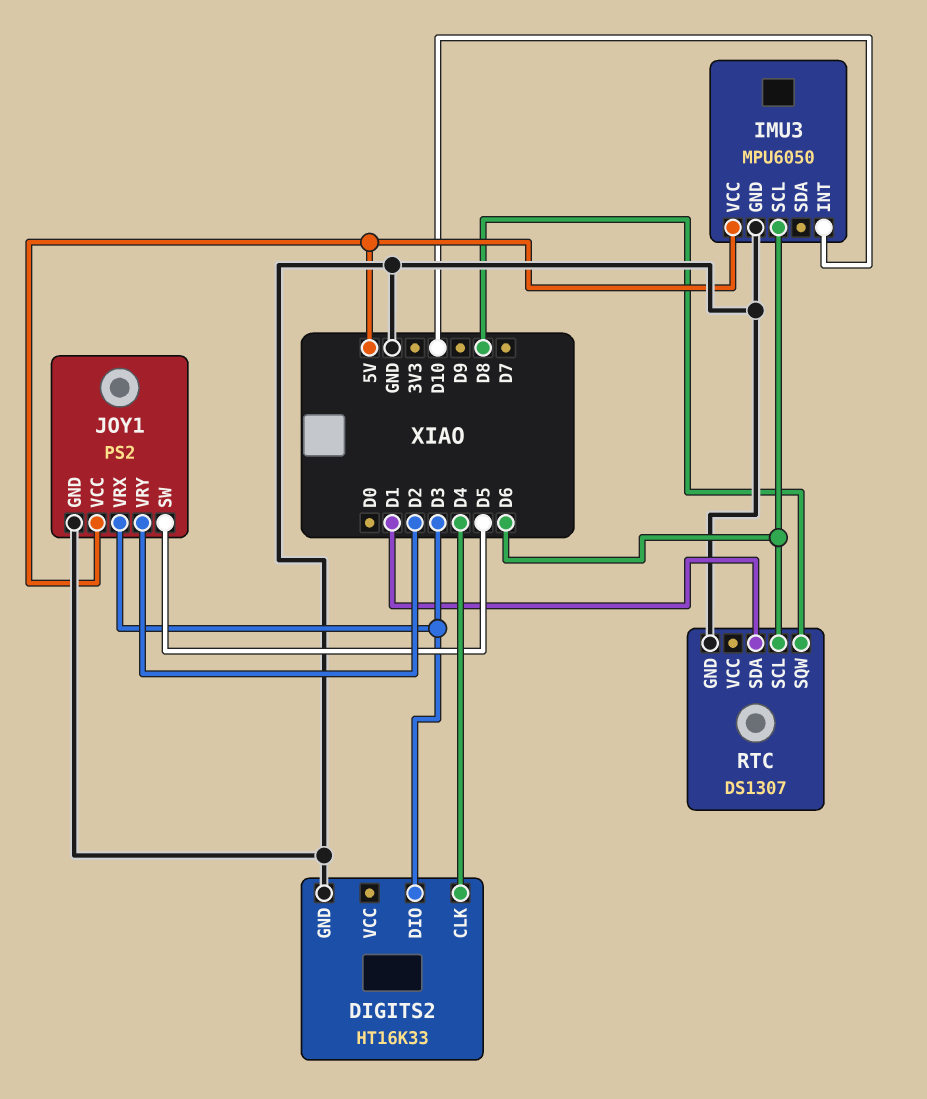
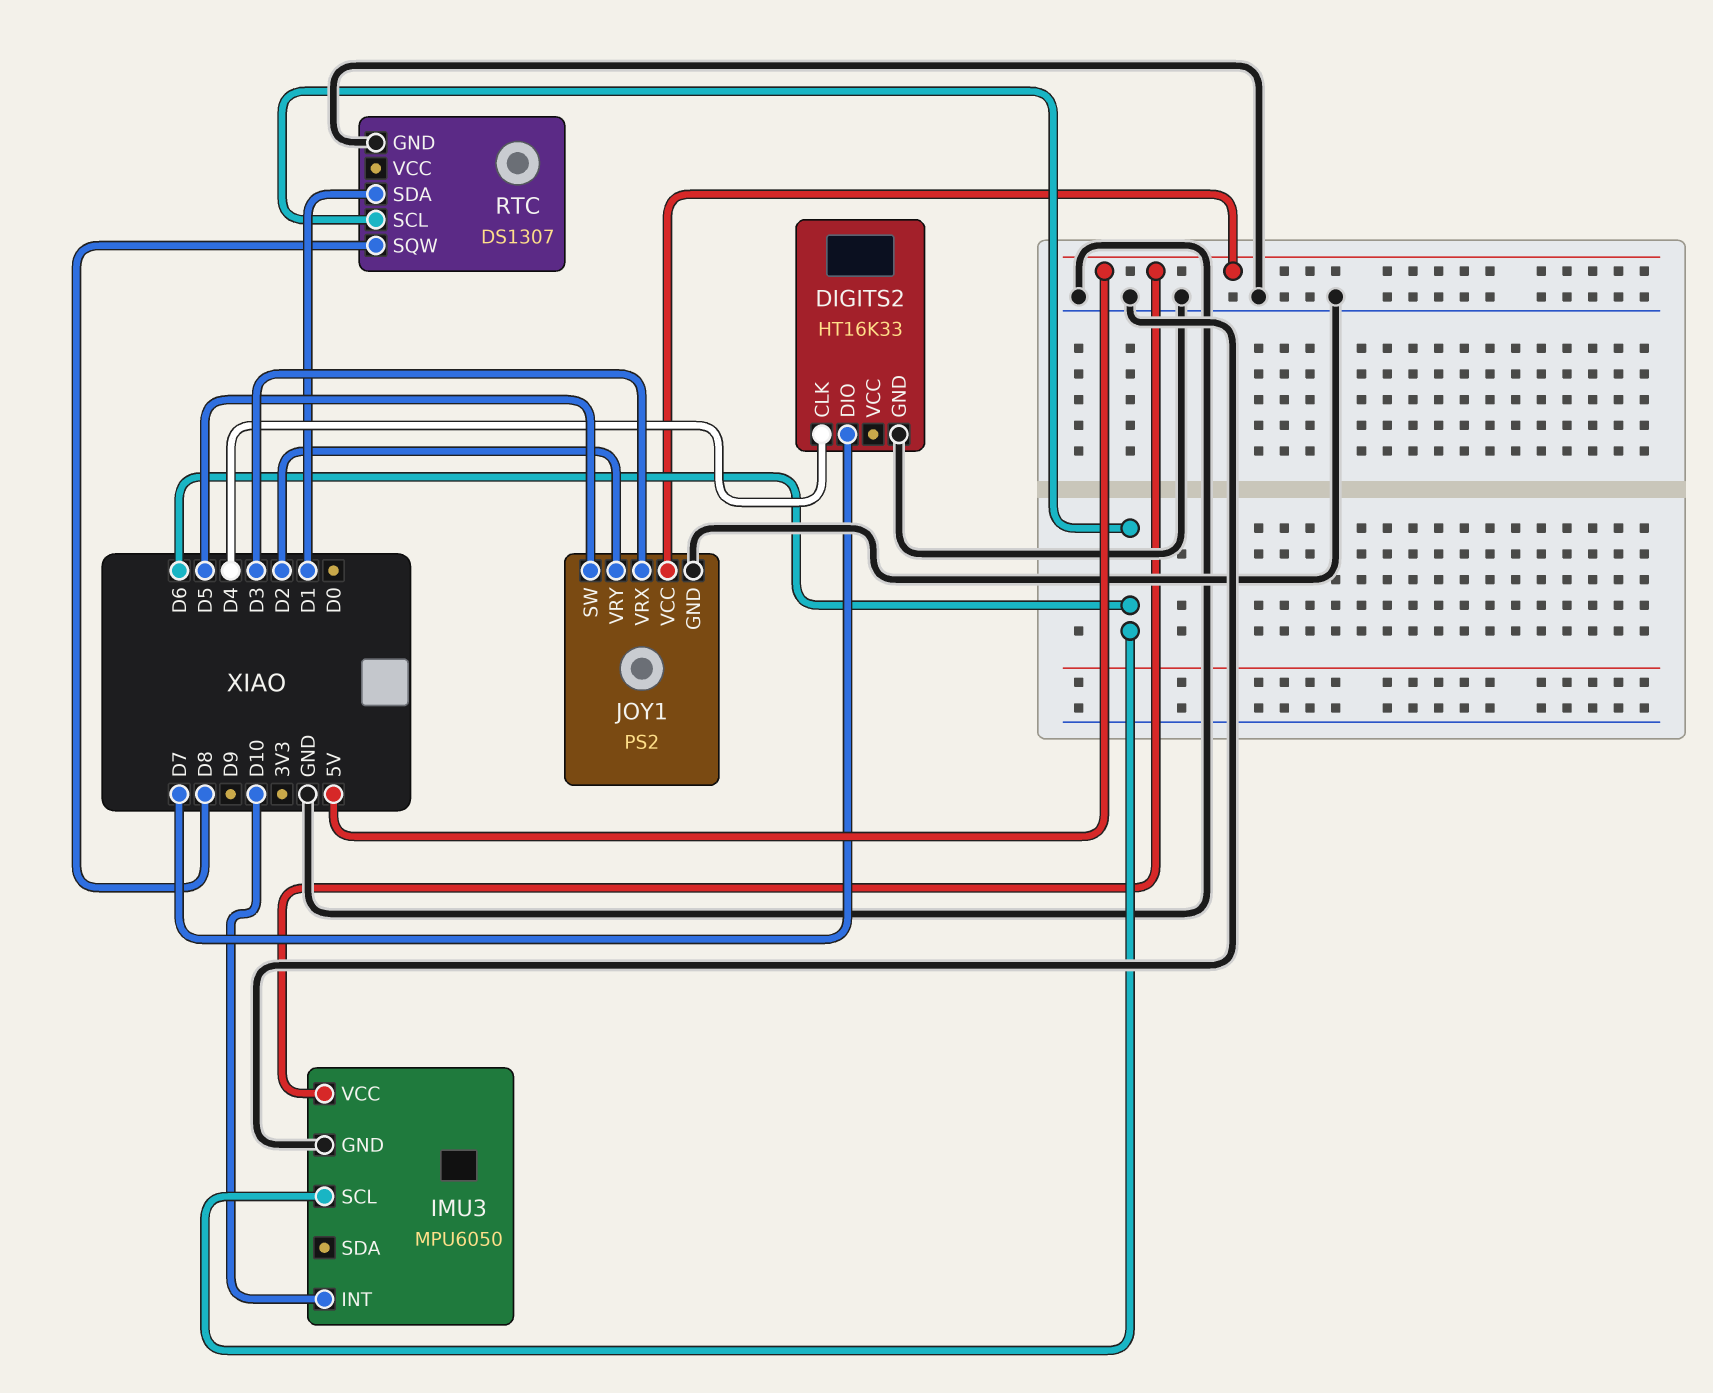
DIGITS2 pin DIO: D3 -> D7

